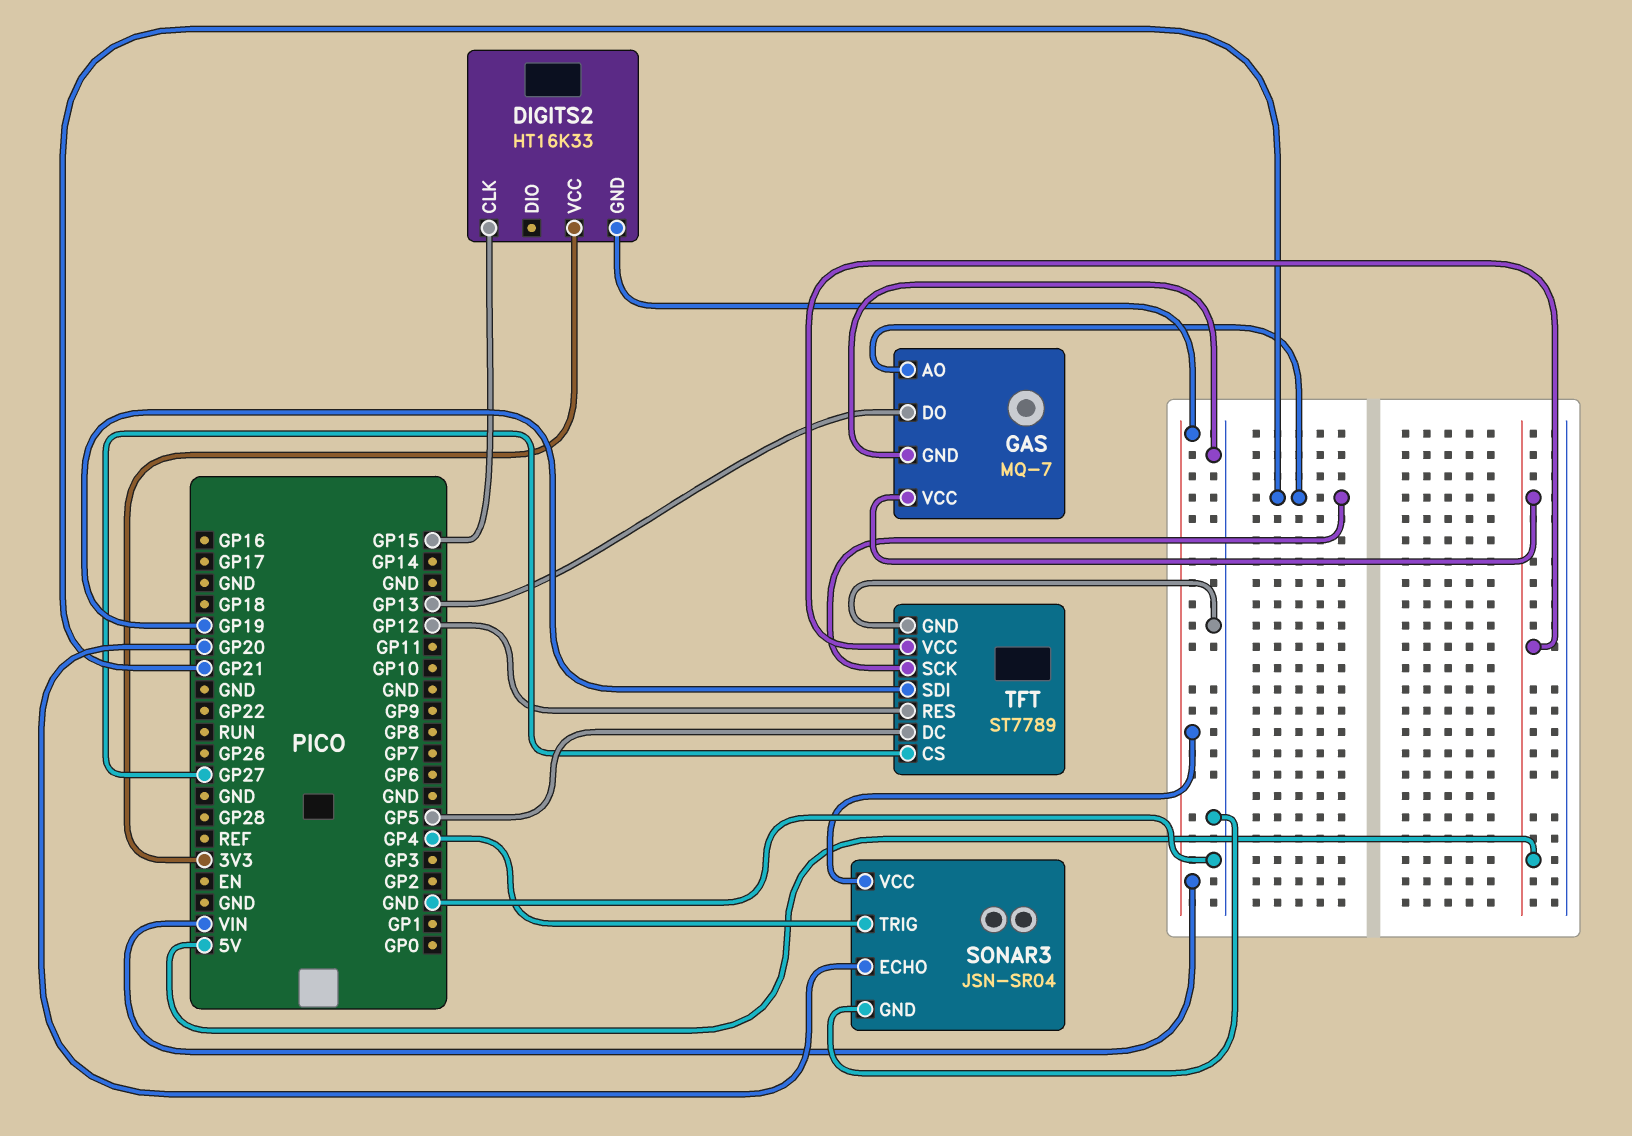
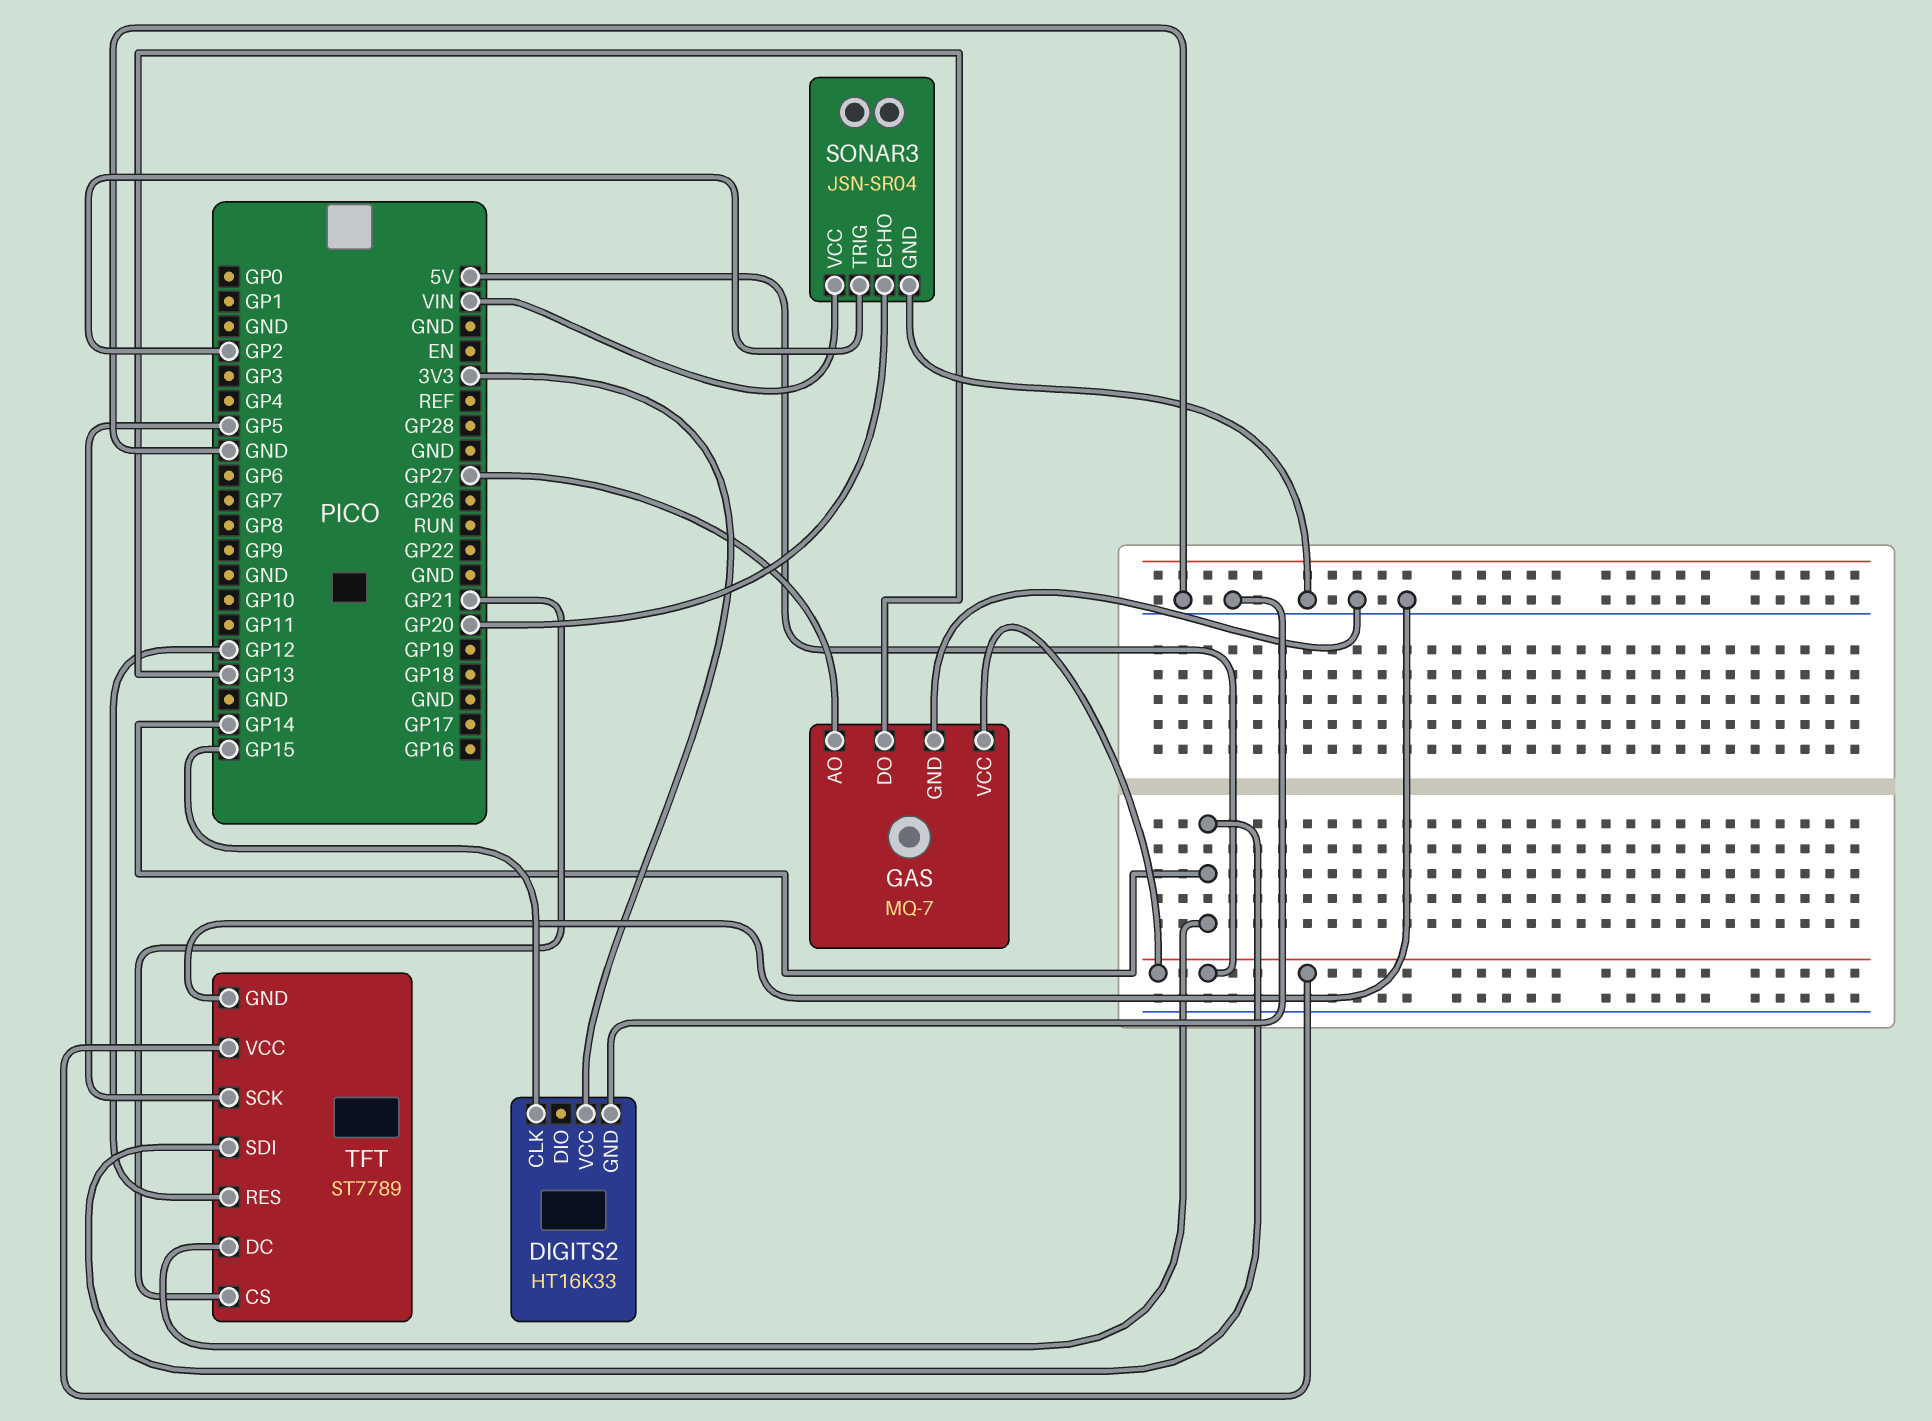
DIGITS2 pin GND: VIN -> GND
GAS pin AO: GP21 -> GP27
SONAR3 pin TRIG: GP4 -> GP2
TFT pin CS: GP27 -> GP21
TFT pin DC: GP5 -> GP14
TFT pin SCK: GP21 -> GP5
TFT pin SDI: GP19 -> GP14

